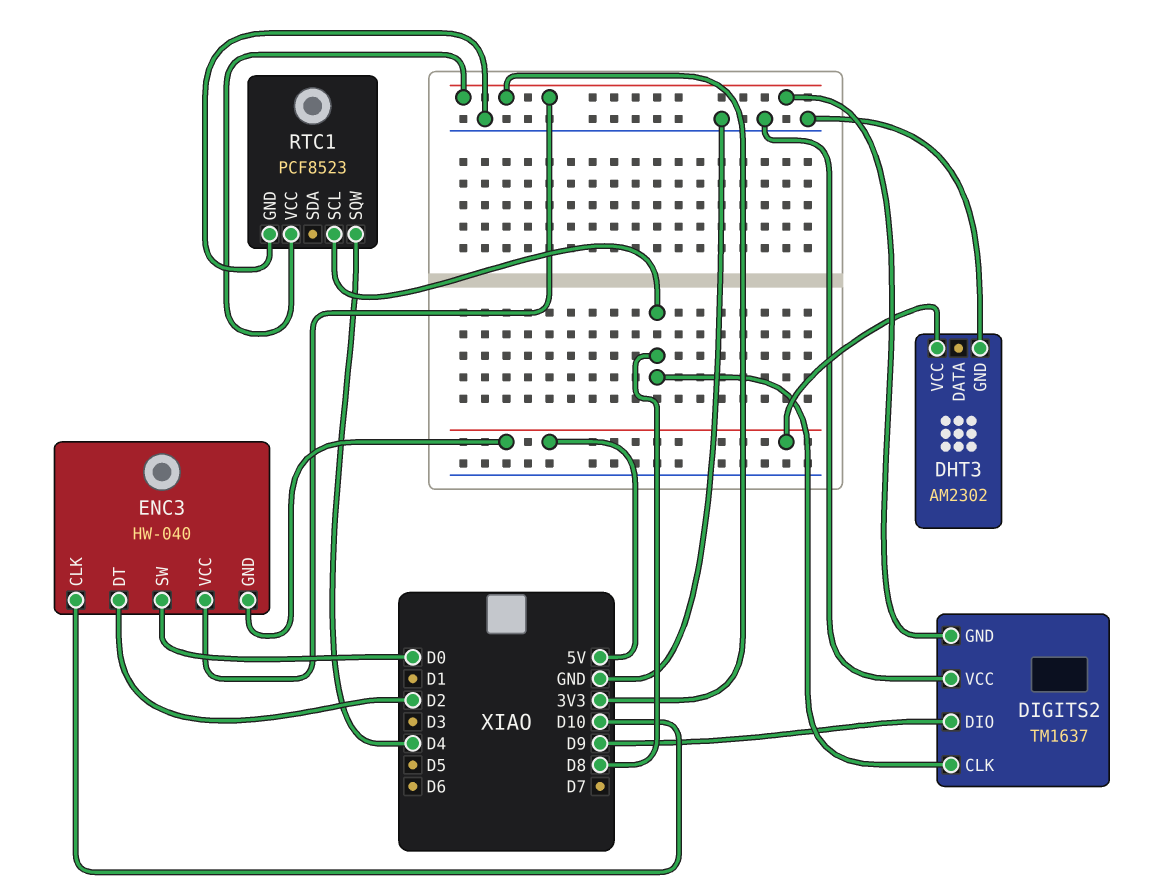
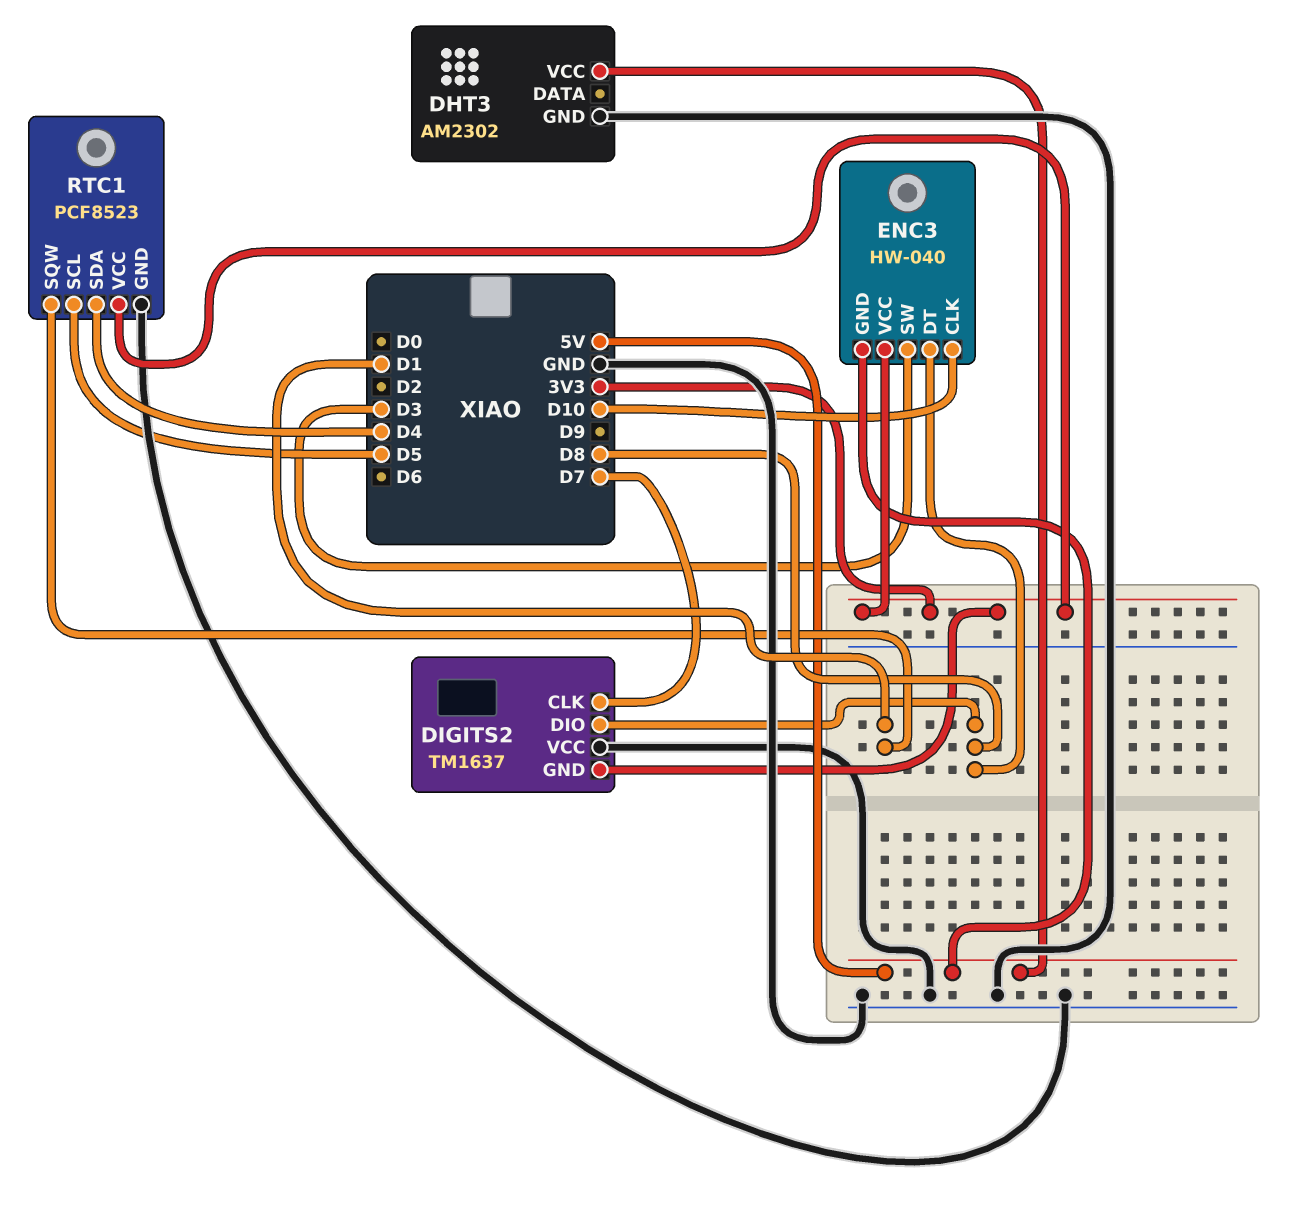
DIGITS2 pin CLK: D8 -> D7
DIGITS2 pin DIO: D9 -> D8
ENC3 pin DT: D2 -> D8
ENC3 pin SW: D0 -> D3
RTC1 pin SCL: D8 -> D5
RTC1 pin SDA: none -> D4
RTC1 pin SQW: D4 -> D1

